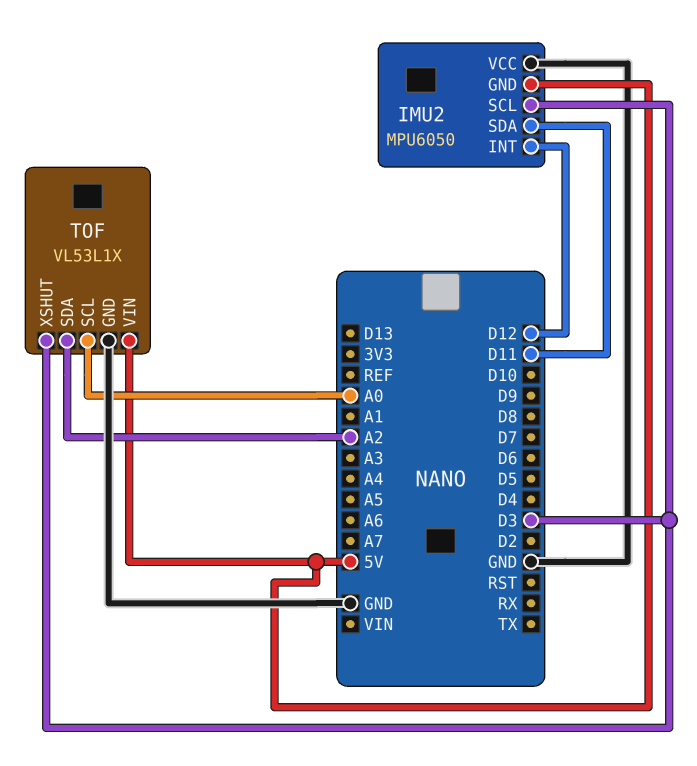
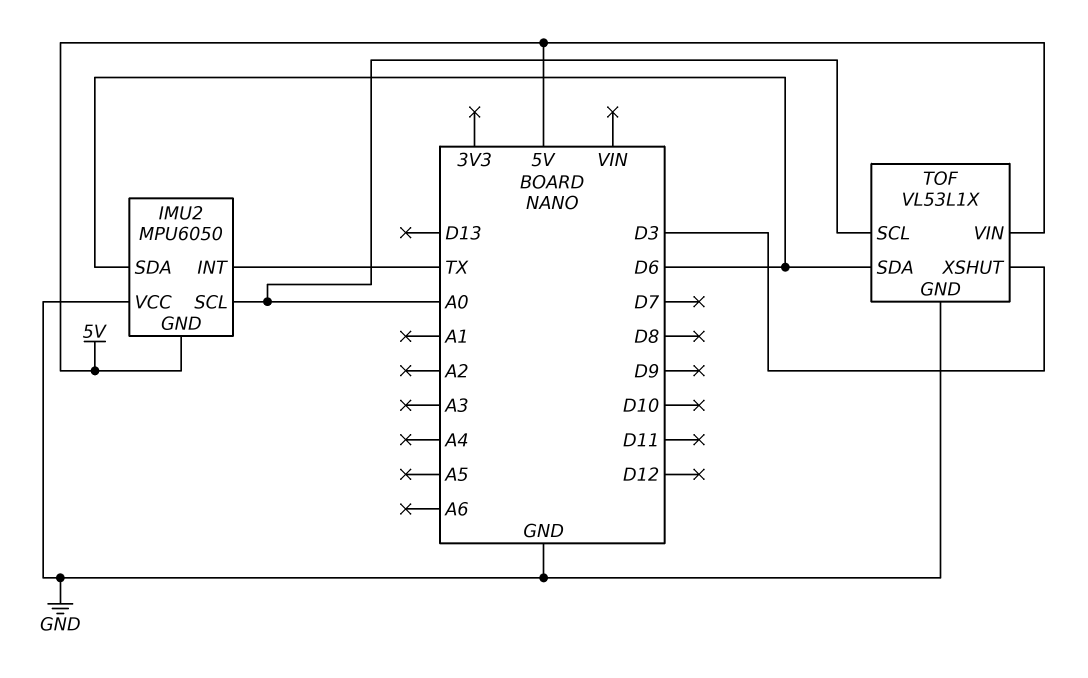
IMU2 pin INT: D12 -> TX
IMU2 pin SCL: D3 -> A0
IMU2 pin SDA: D11 -> D6
TOF pin SDA: A2 -> D6

